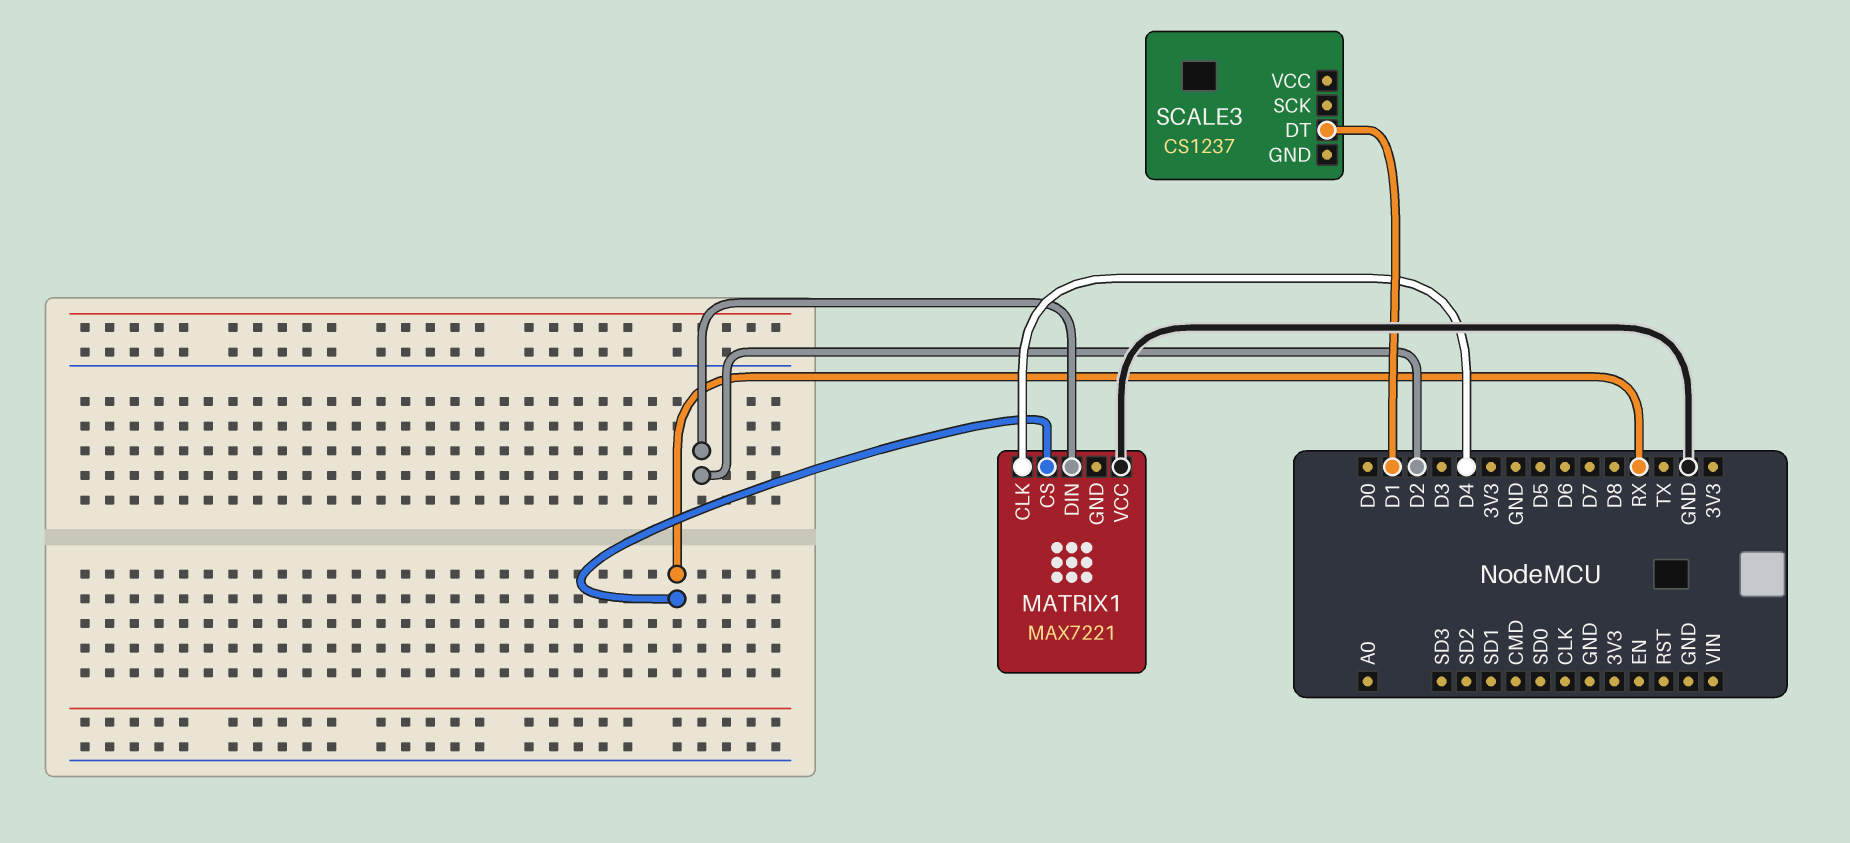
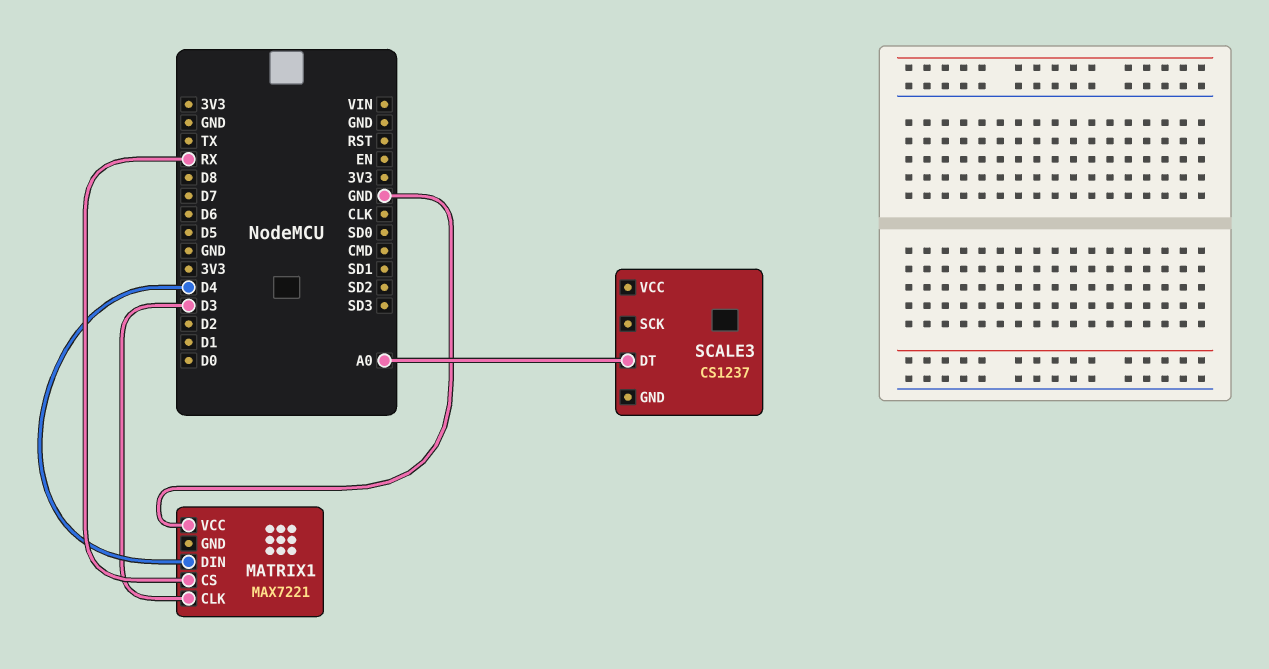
MATRIX1 pin CLK: D4 -> D3
MATRIX1 pin DIN: D2 -> D4
SCALE3 pin DT: D1 -> A0

